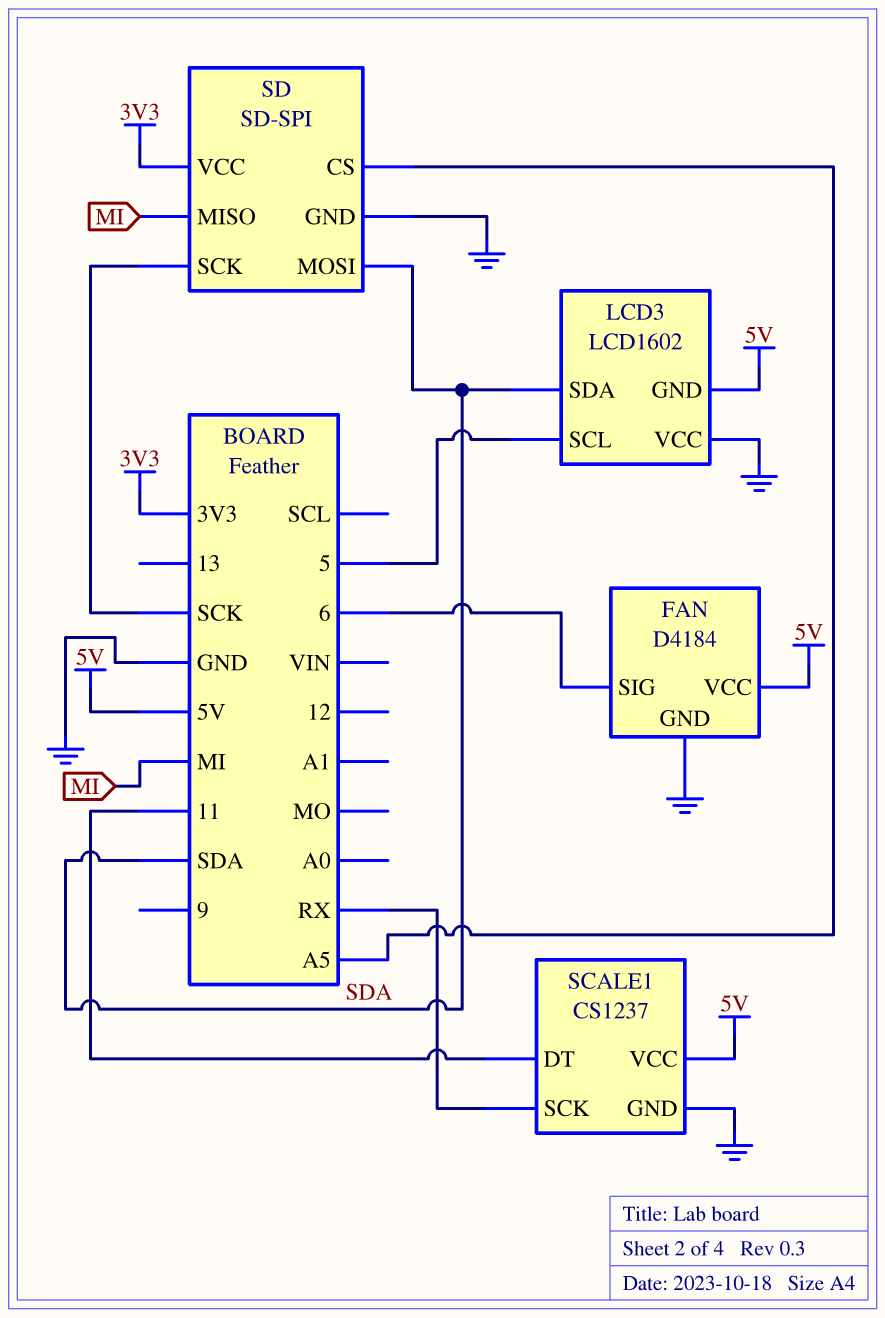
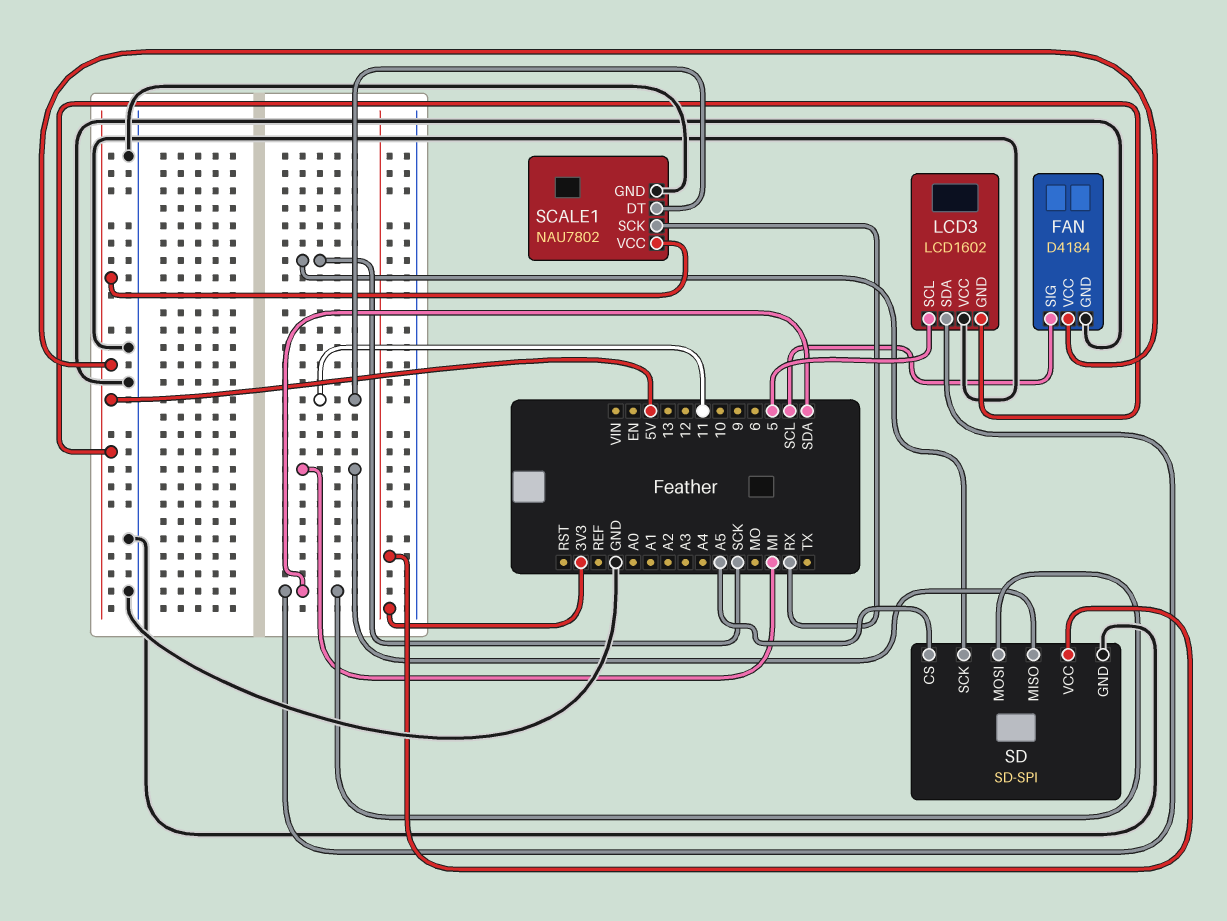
FAN pin SIG: 6 -> SCL
SCALE1: CS1237 -> NAU7802

